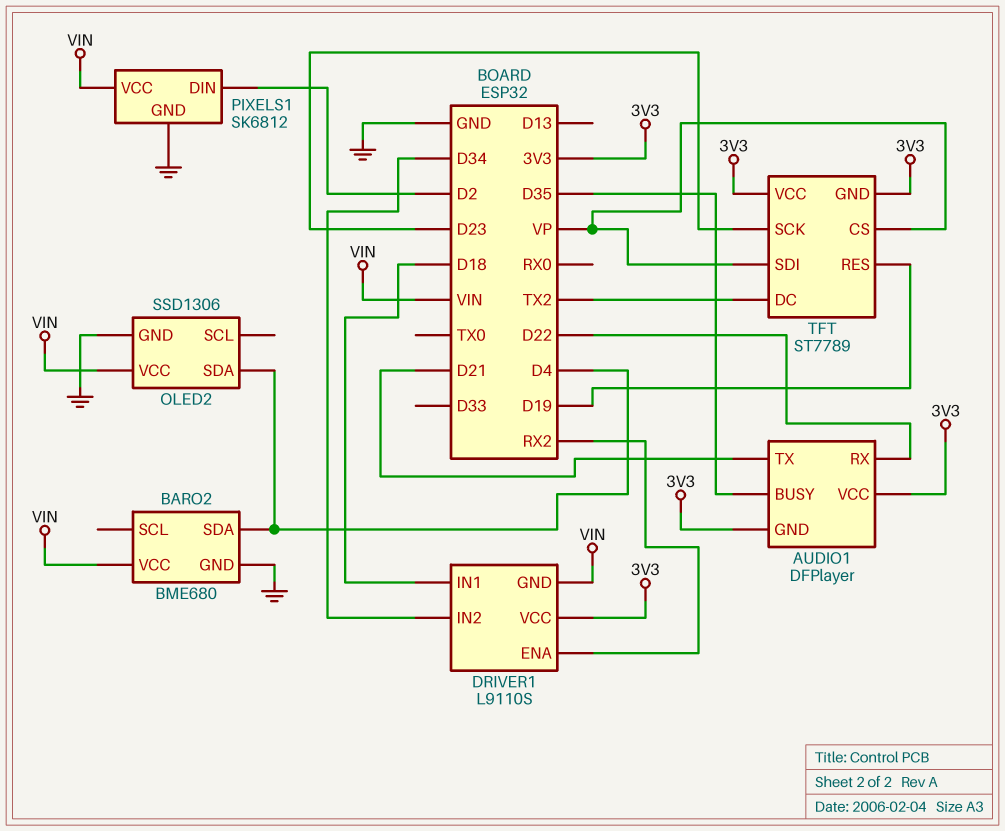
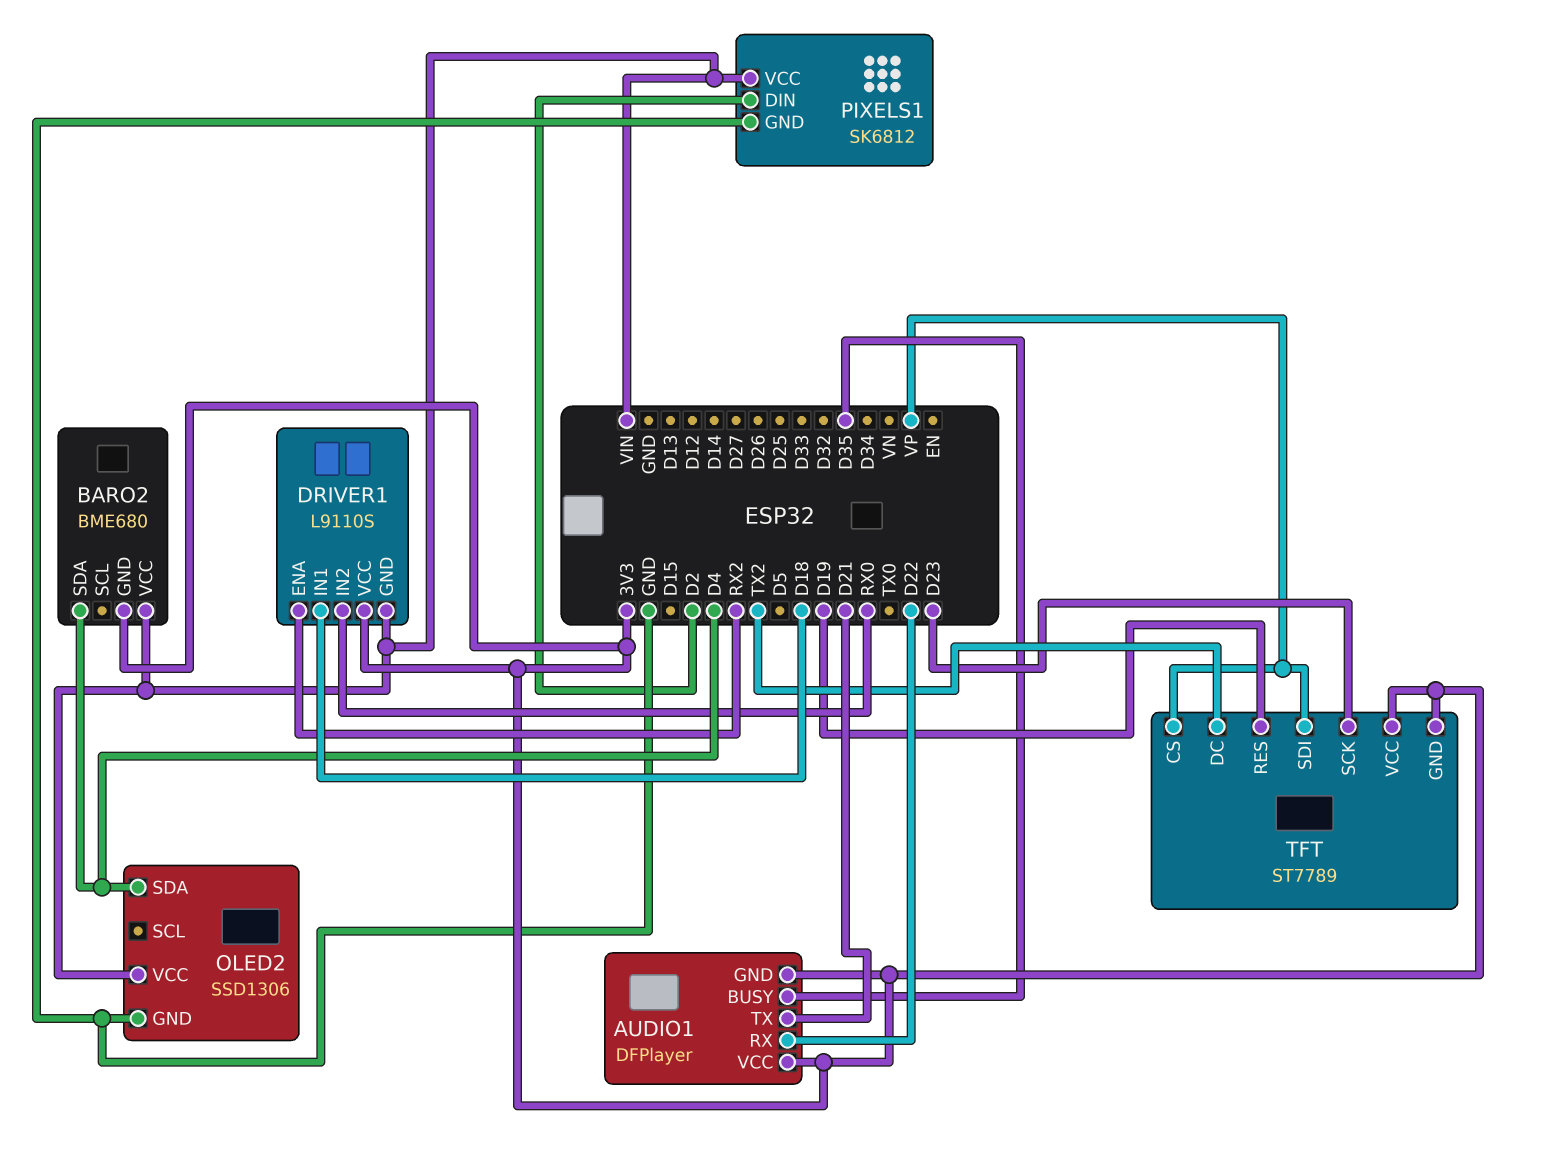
BARO2 pin GND: GND -> 3V3
DRIVER1 pin IN2: D34 -> RX0

